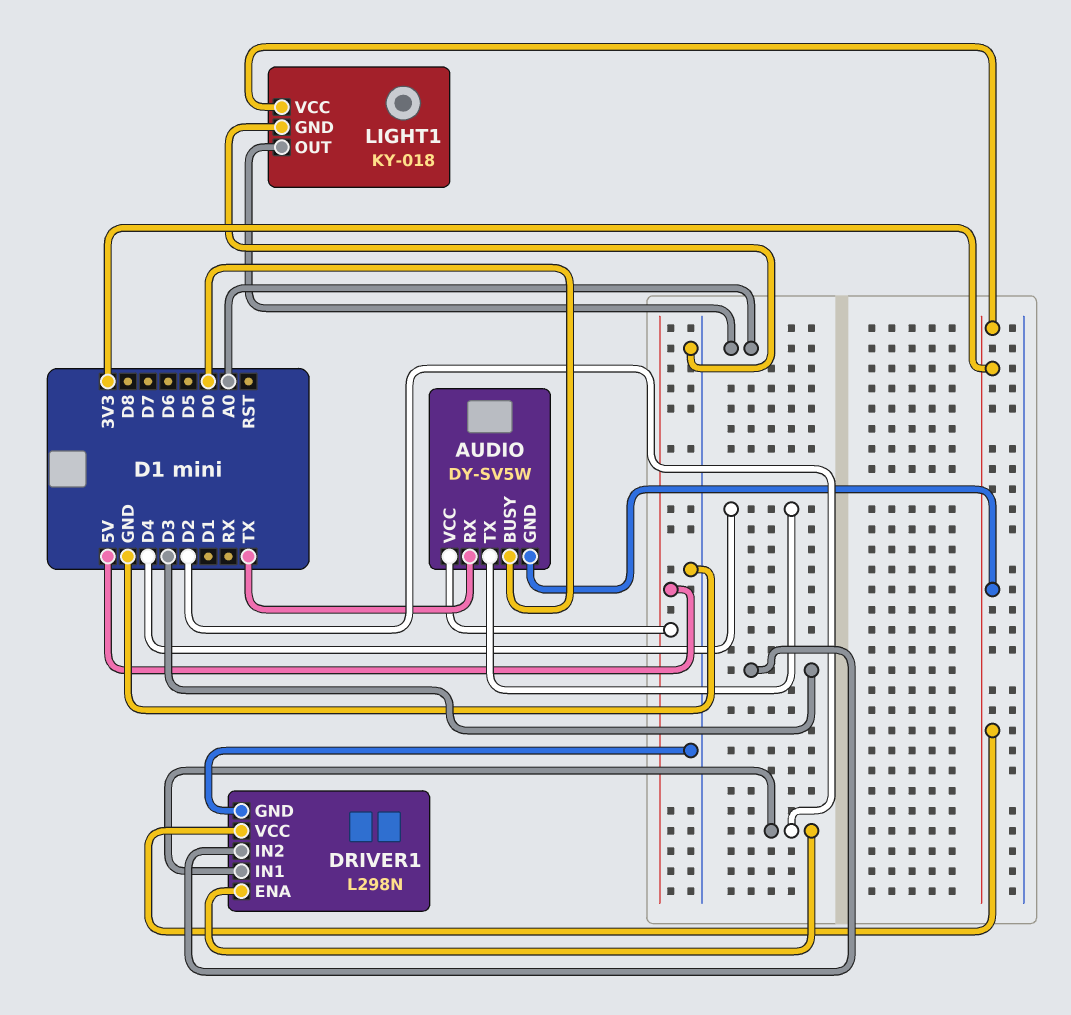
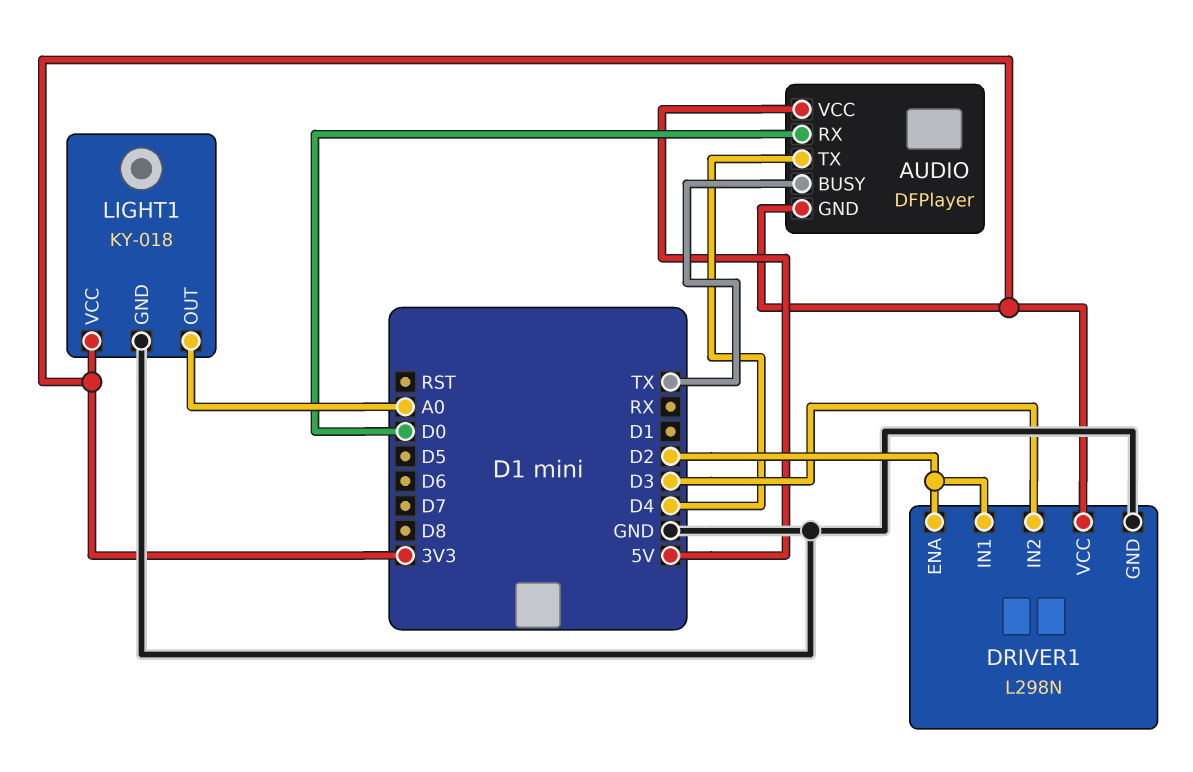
AUDIO: DY-SV5W -> DFPlayer
AUDIO pin BUSY: D0 -> TX
AUDIO pin RX: TX -> D0

